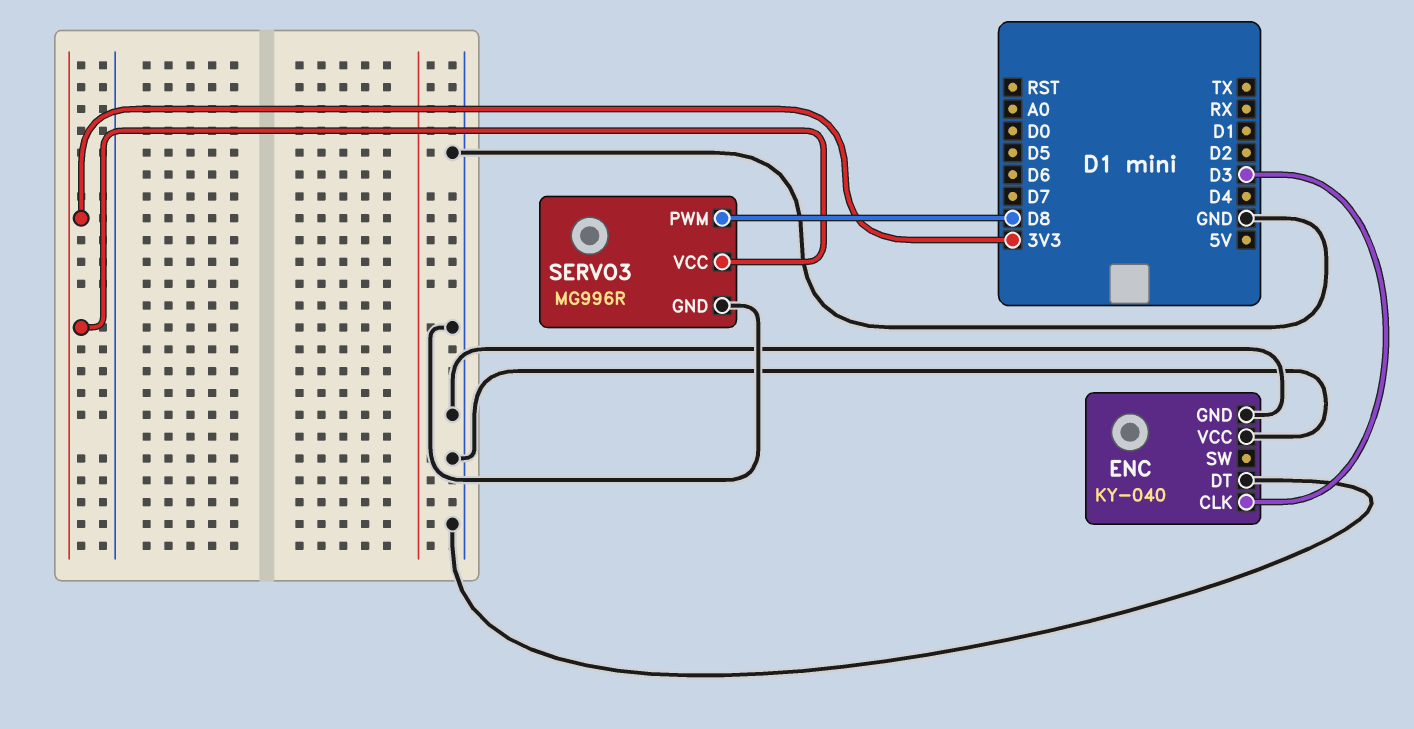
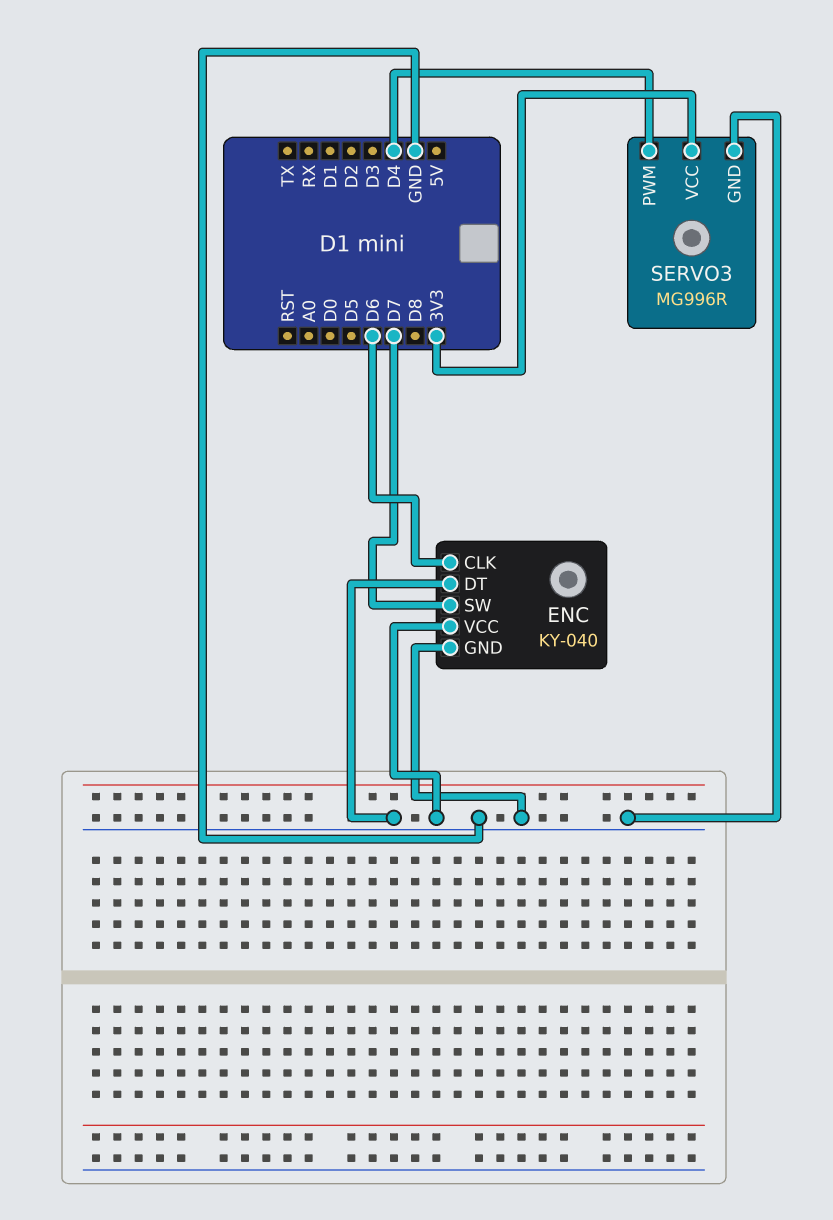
ENC pin CLK: D3 -> D6
ENC pin SW: none -> D7
SERVO3 pin PWM: D8 -> D4

